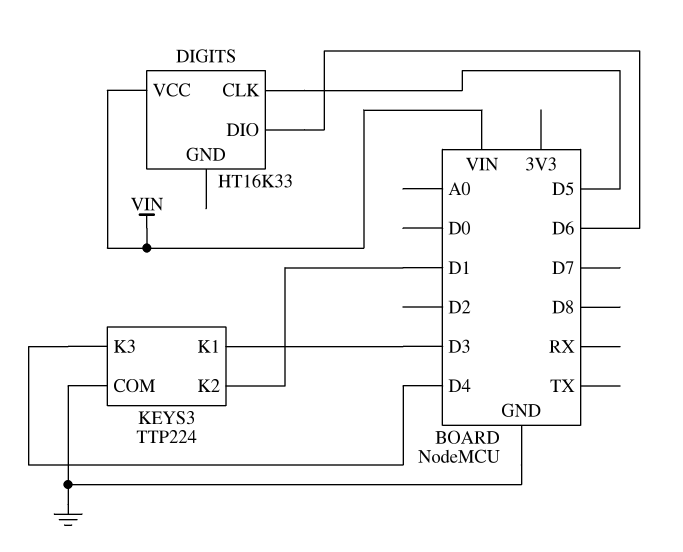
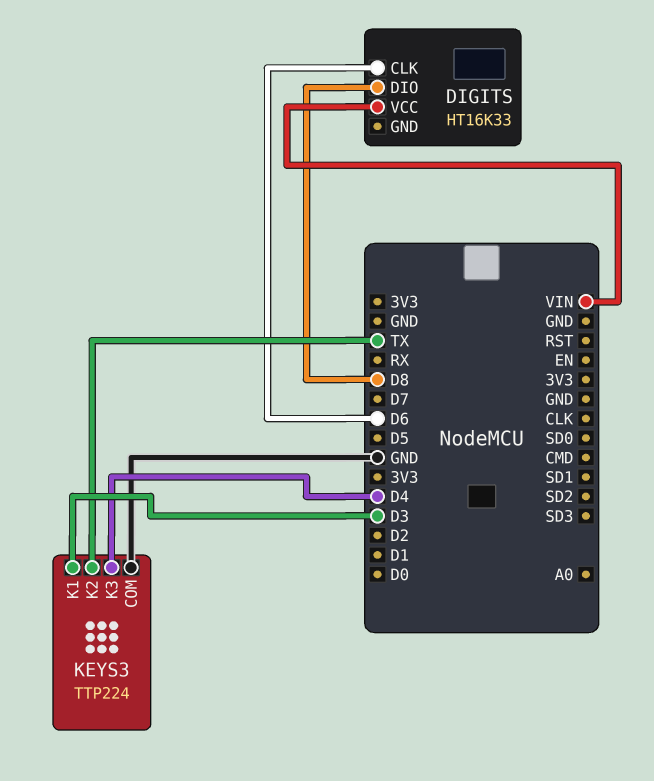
DIGITS pin CLK: D5 -> D6
DIGITS pin DIO: D6 -> D8
KEYS3 pin K2: D1 -> TX

